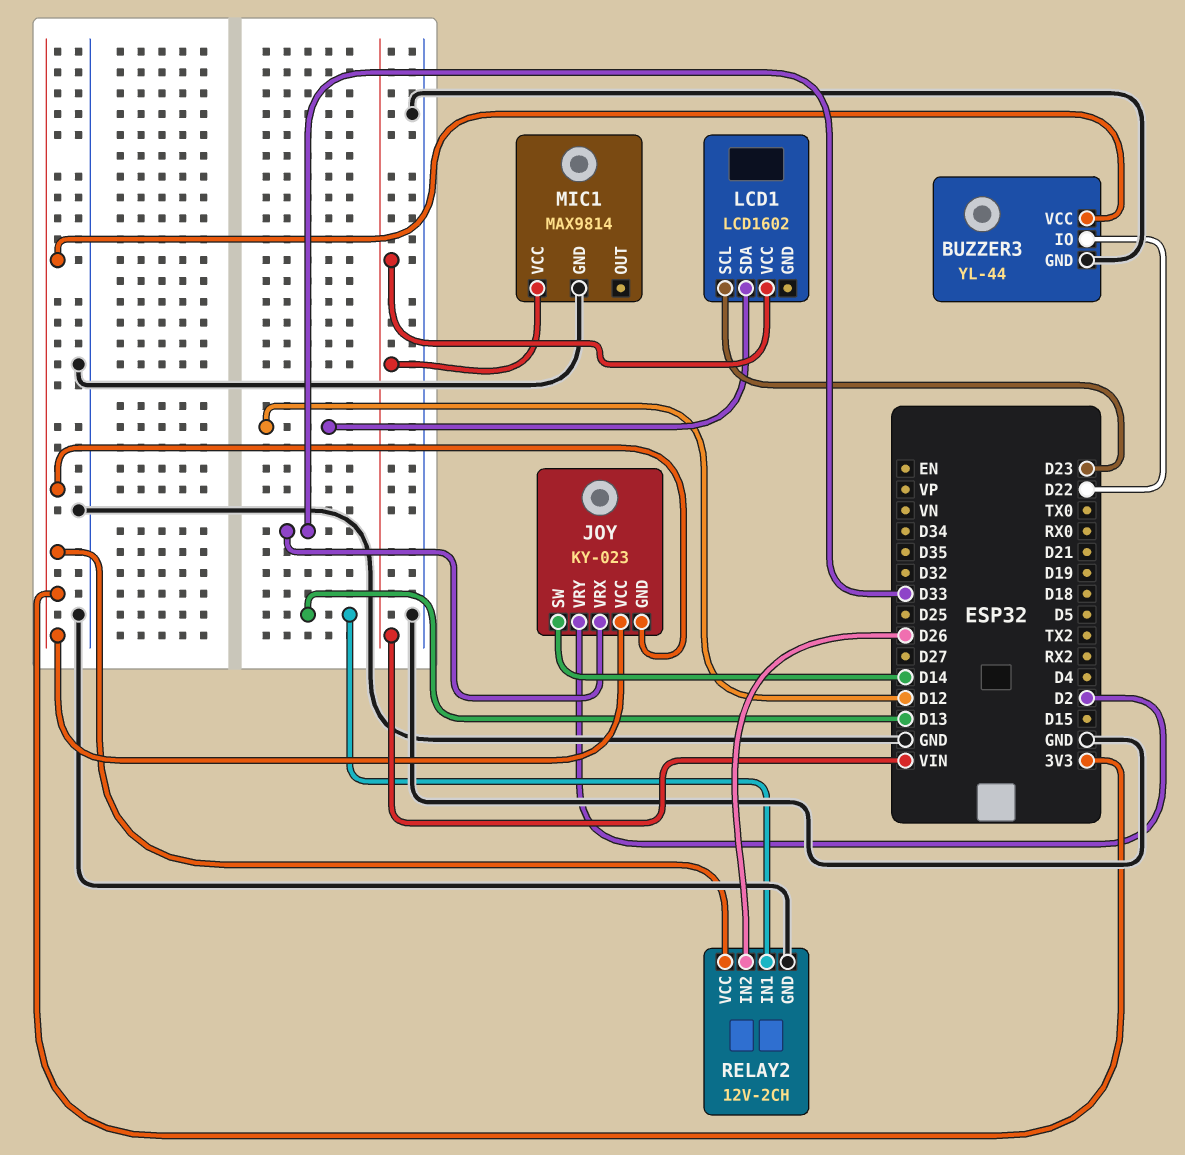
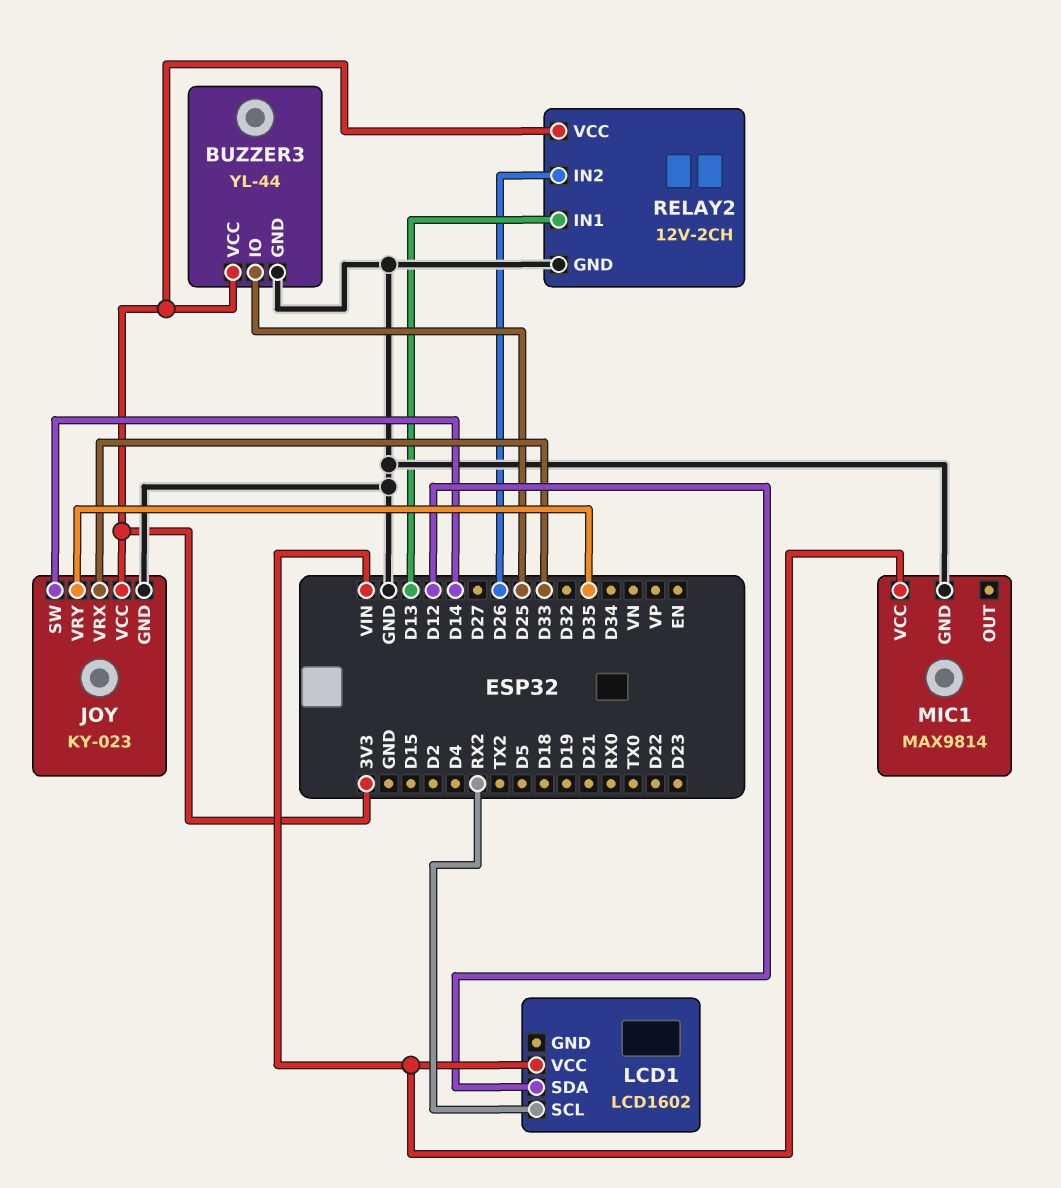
BUZZER3 pin IO: D22 -> D25
JOY pin GND: 3V3 -> GND
JOY pin VRY: D2 -> D35
LCD1 pin SCL: D23 -> RX2

